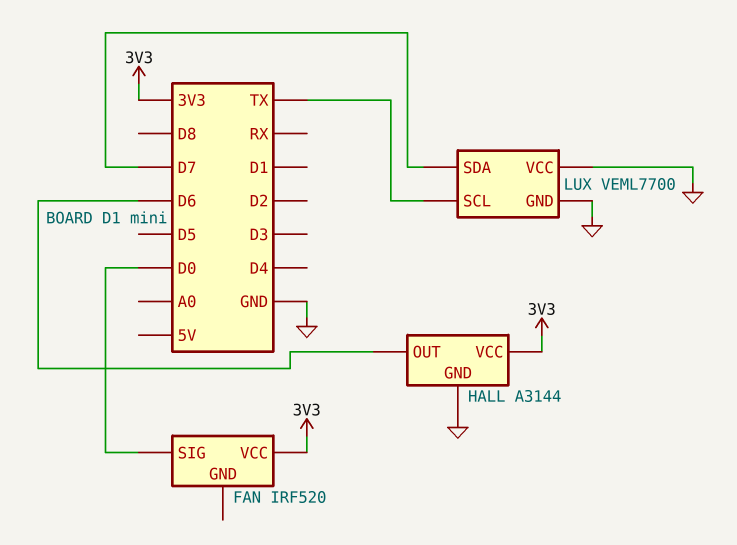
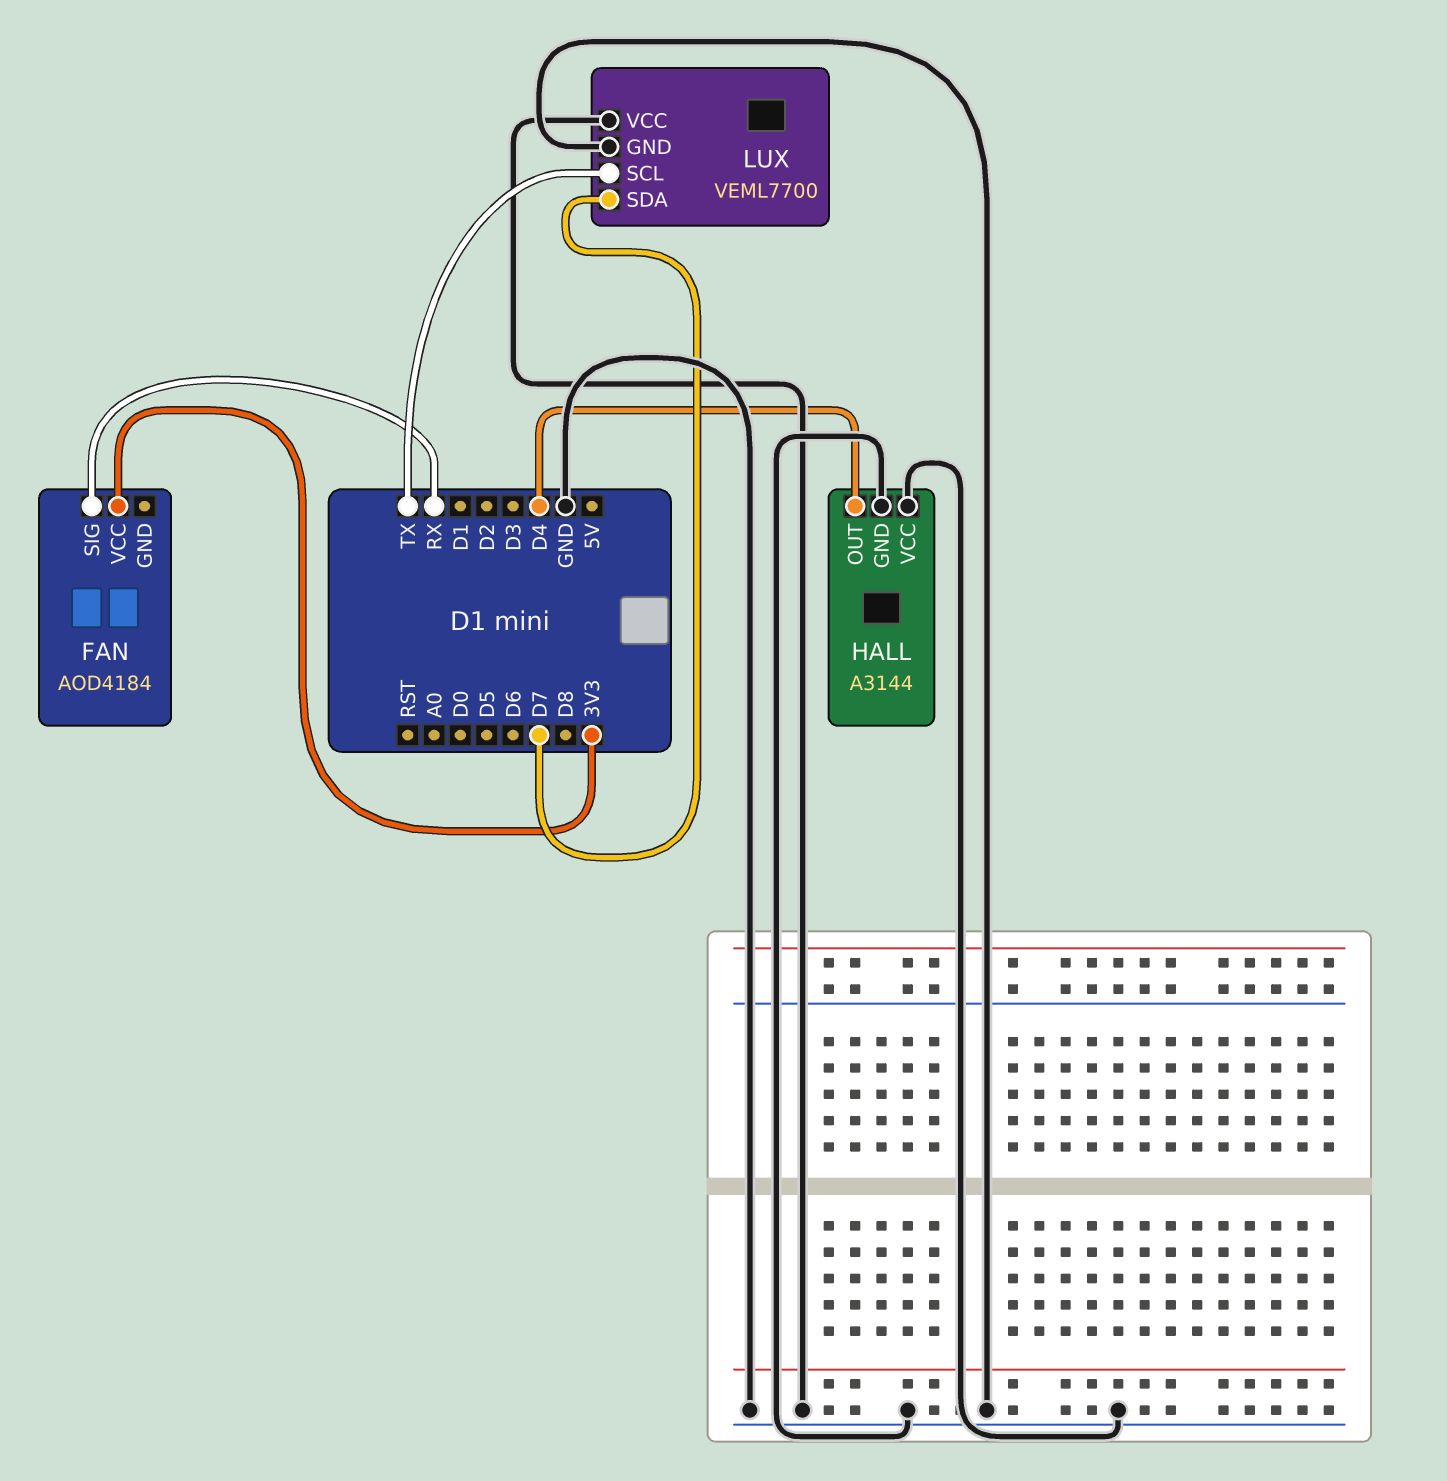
FAN: IRF520 -> AOD4184
FAN pin SIG: D0 -> RX
HALL pin OUT: D6 -> D4
HALL pin VCC: 3V3 -> GND

